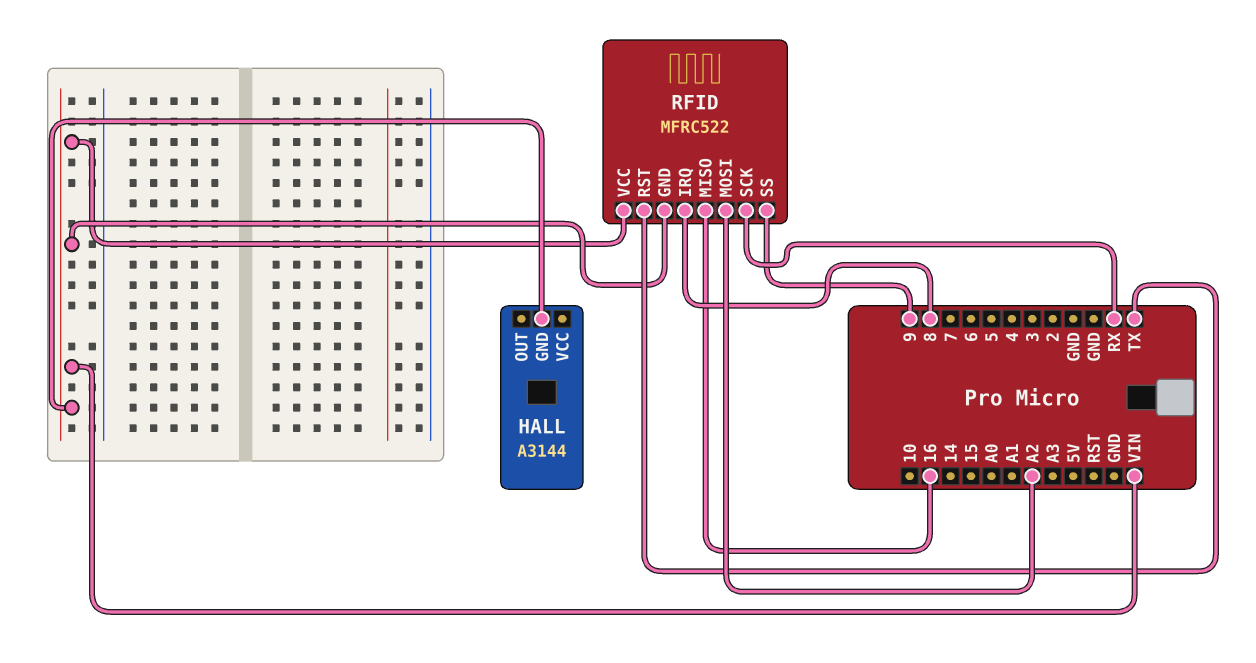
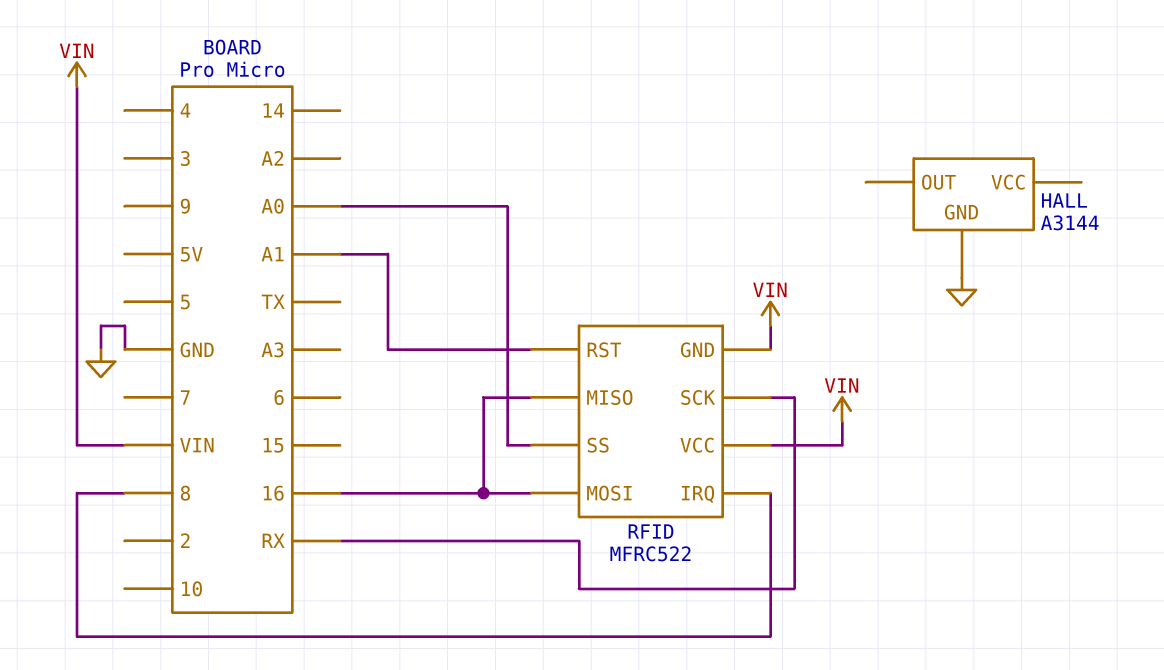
HALL pin GND: VIN -> GND
RFID pin MOSI: A2 -> 16
RFID pin RST: TX -> A1
RFID pin SS: 9 -> A0

